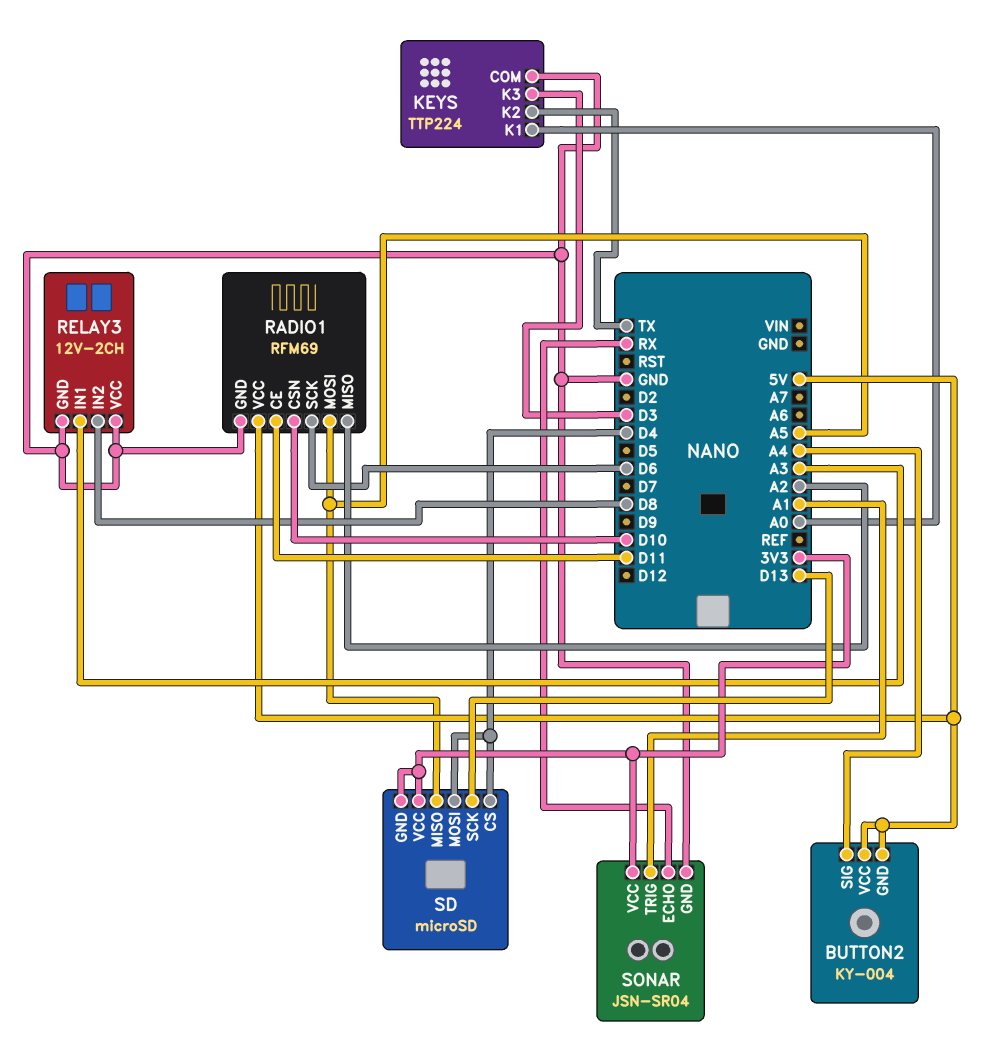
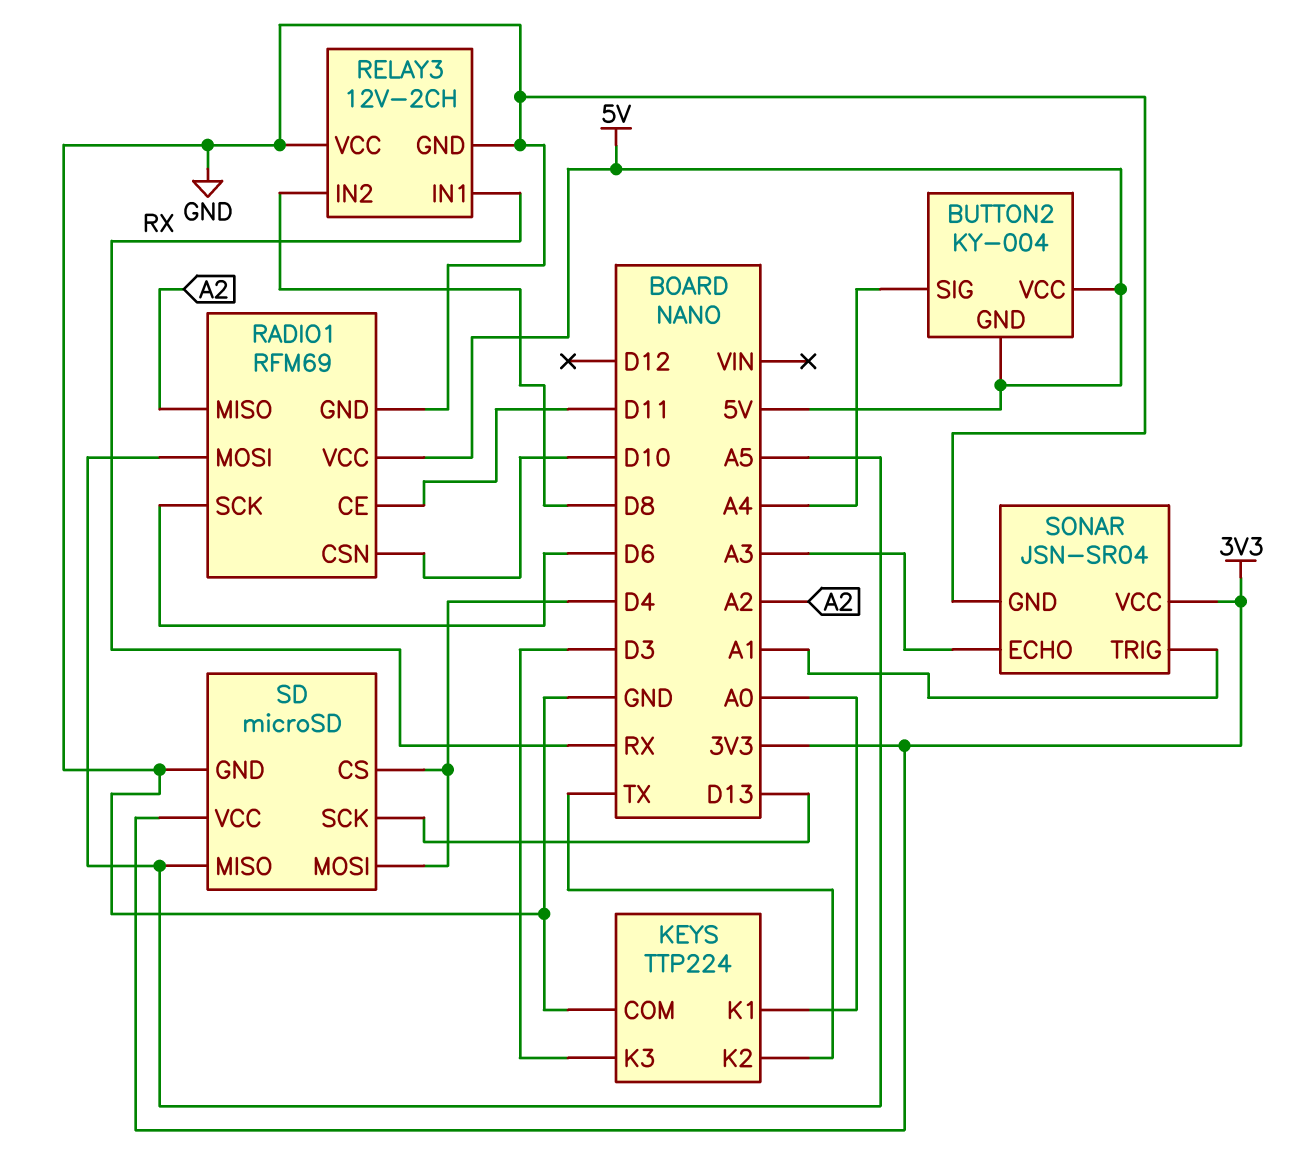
RELAY3 pin IN1: A3 -> RX
SD pin GND: 3V3 -> GND
SONAR pin ECHO: RX -> A3

